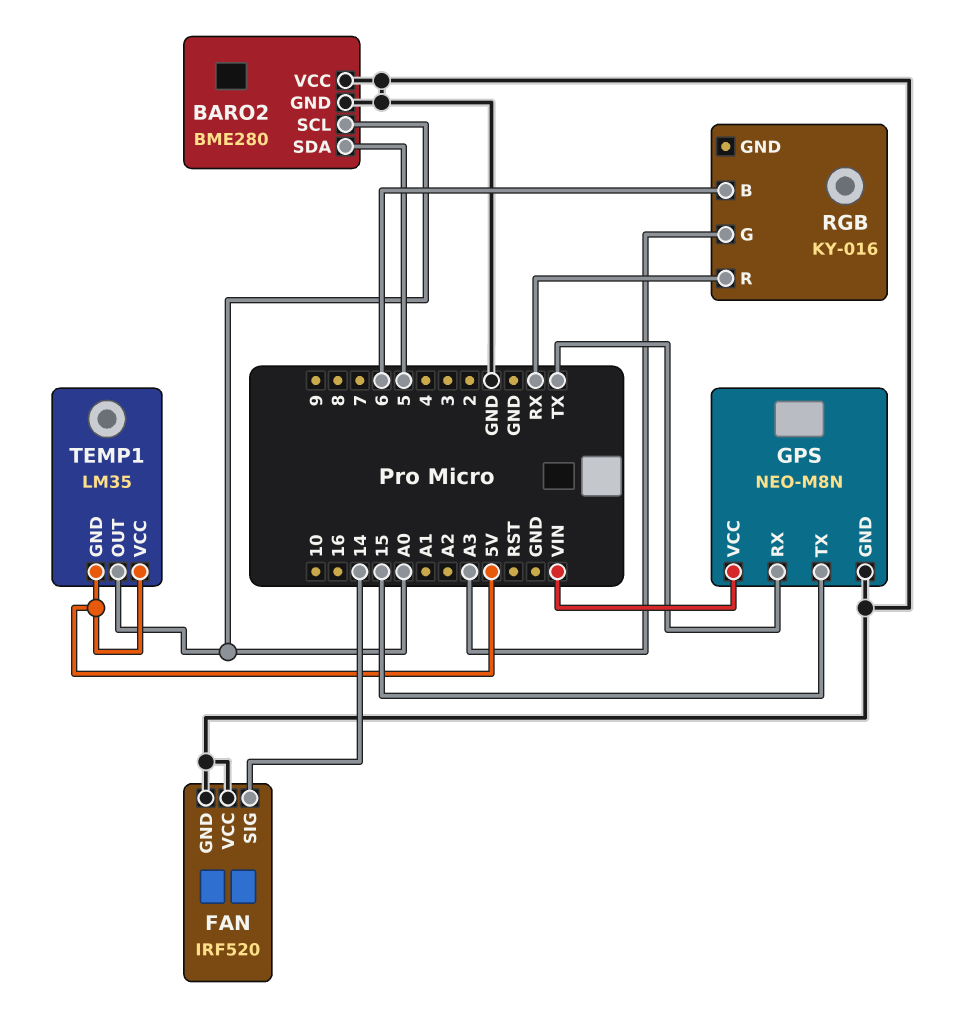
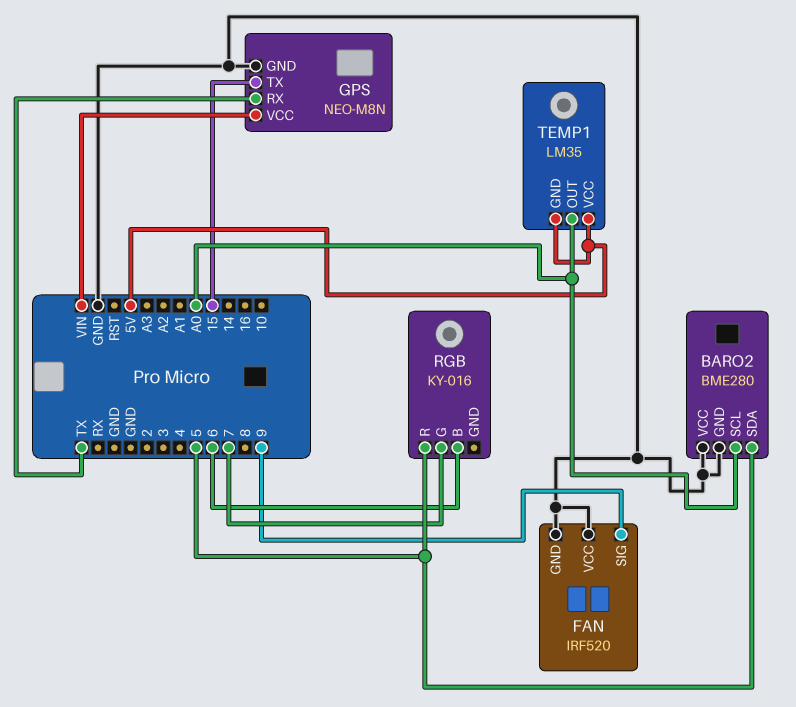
FAN pin SIG: 14 -> 9
RGB pin G: A3 -> 7
RGB pin R: RX -> 5

